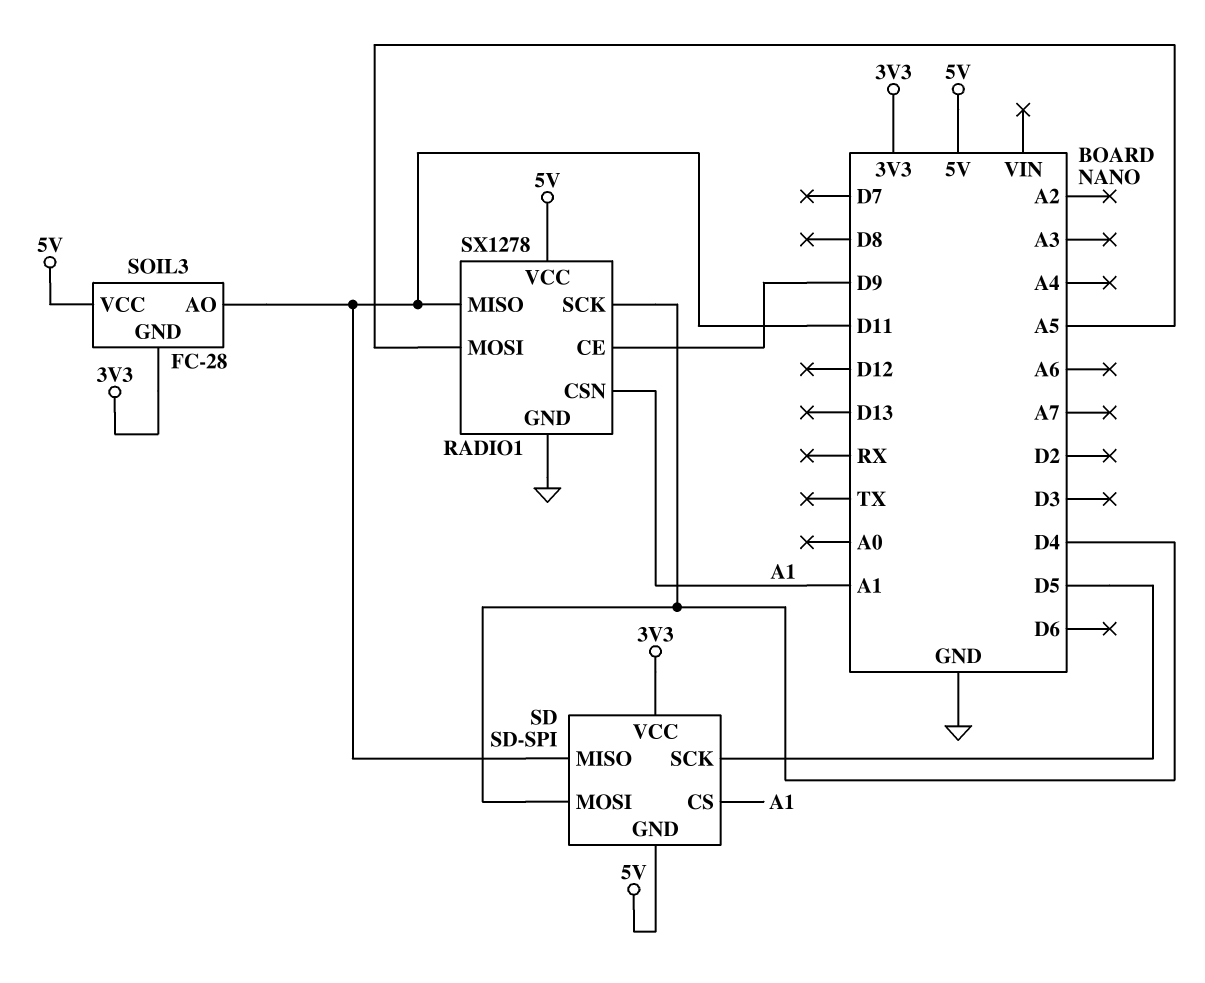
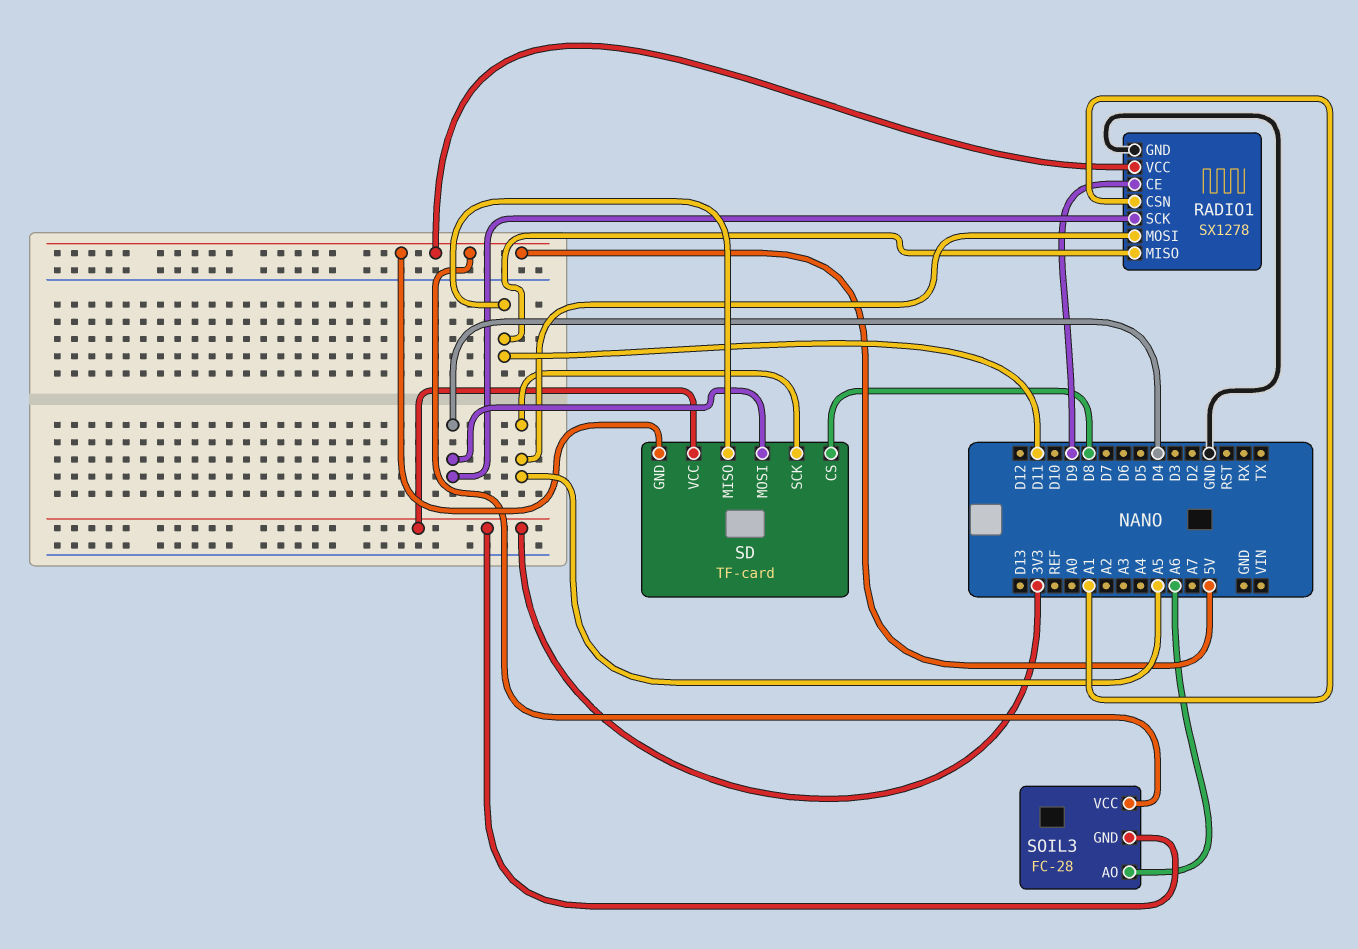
SD: SD-SPI -> TF-card
SD pin CS: A1 -> D8
SD pin SCK: D5 -> A5
SOIL3 pin AO: D11 -> A6

